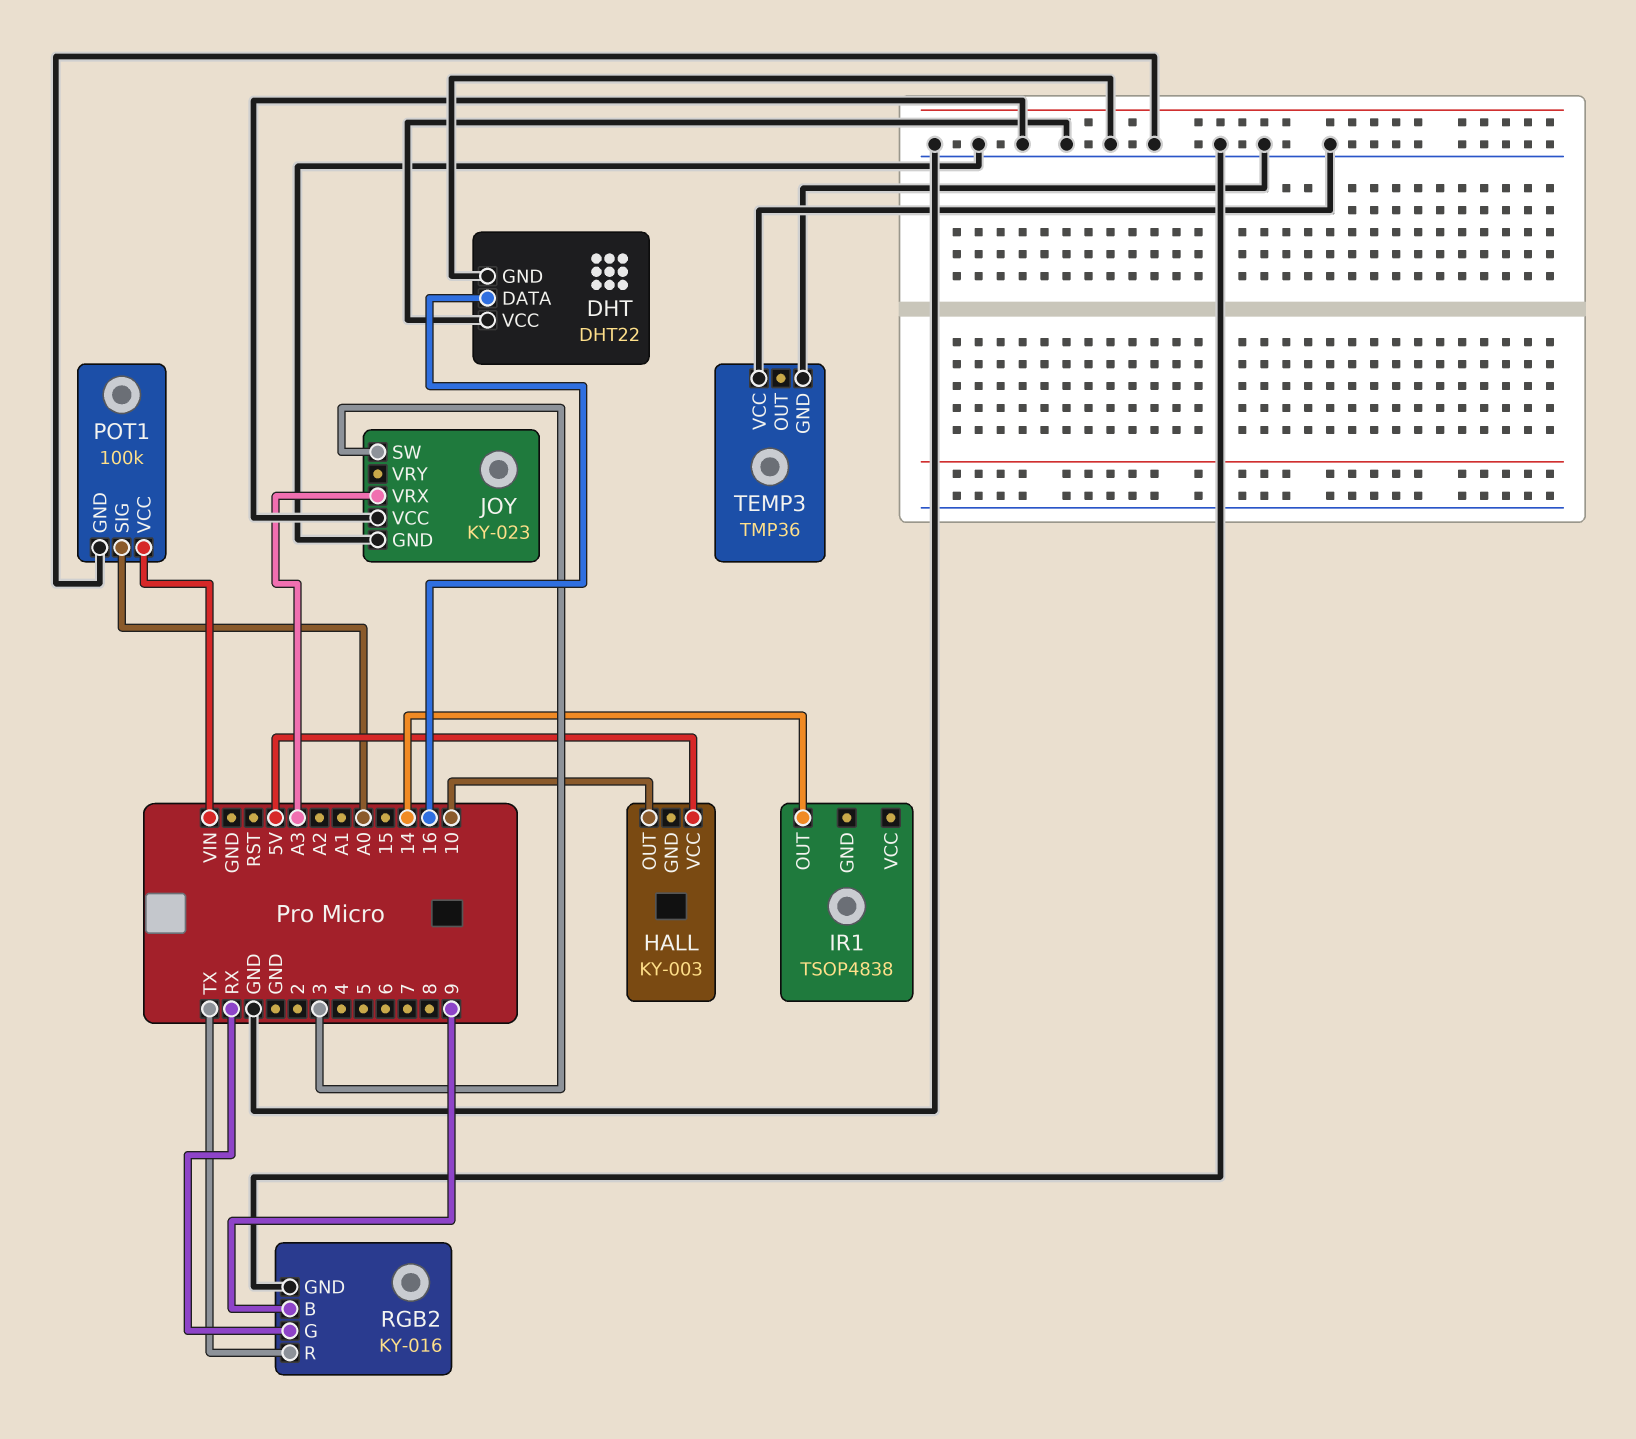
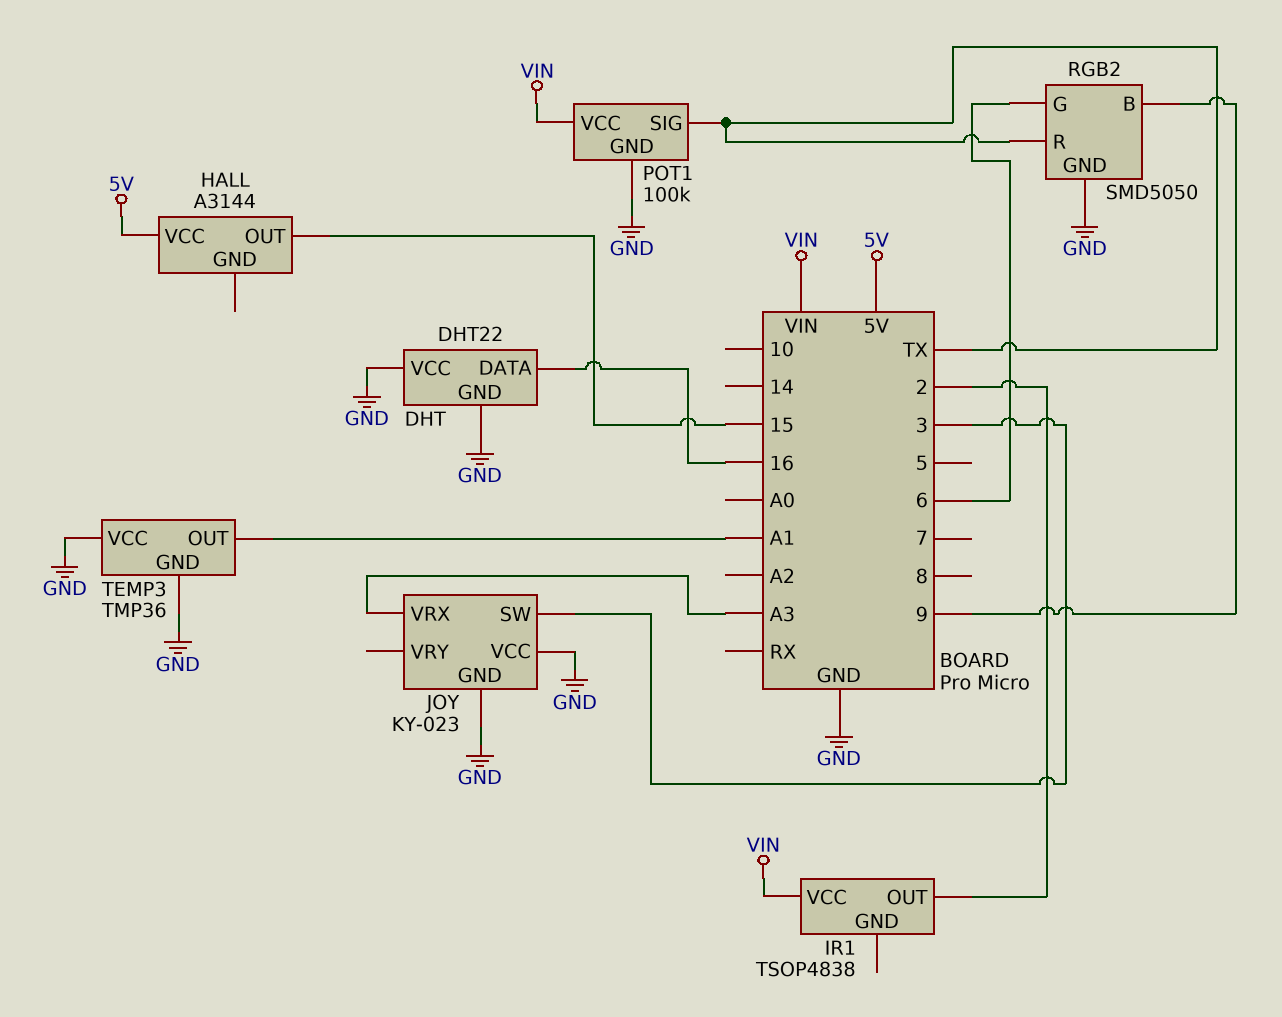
HALL: KY-003 -> A3144
HALL pin OUT: 10 -> 15
IR1 pin OUT: 14 -> 2
IR1 pin VCC: none -> VIN
POT1 pin SIG: A0 -> TX
RGB2: KY-016 -> SMD5050
RGB2 pin G: RX -> 6
TEMP3 pin OUT: none -> A1

